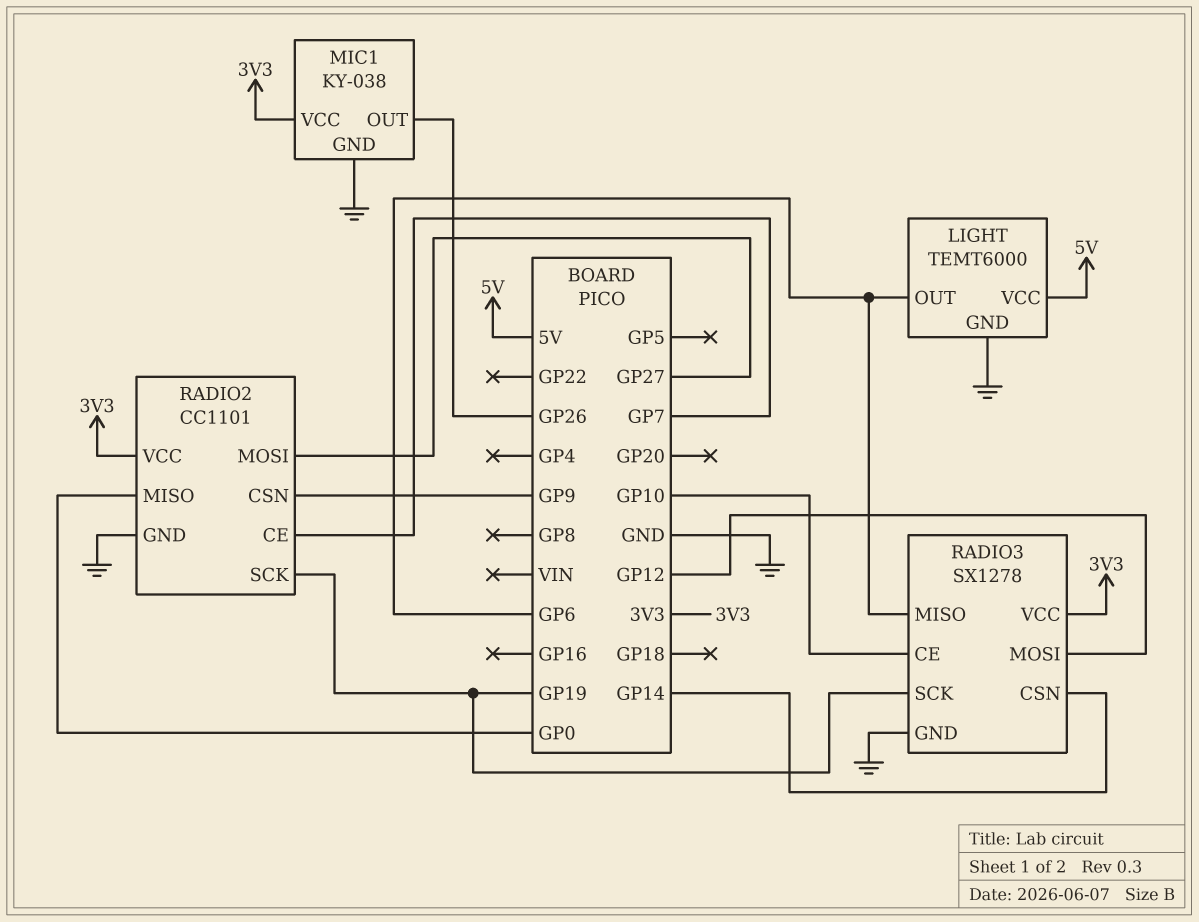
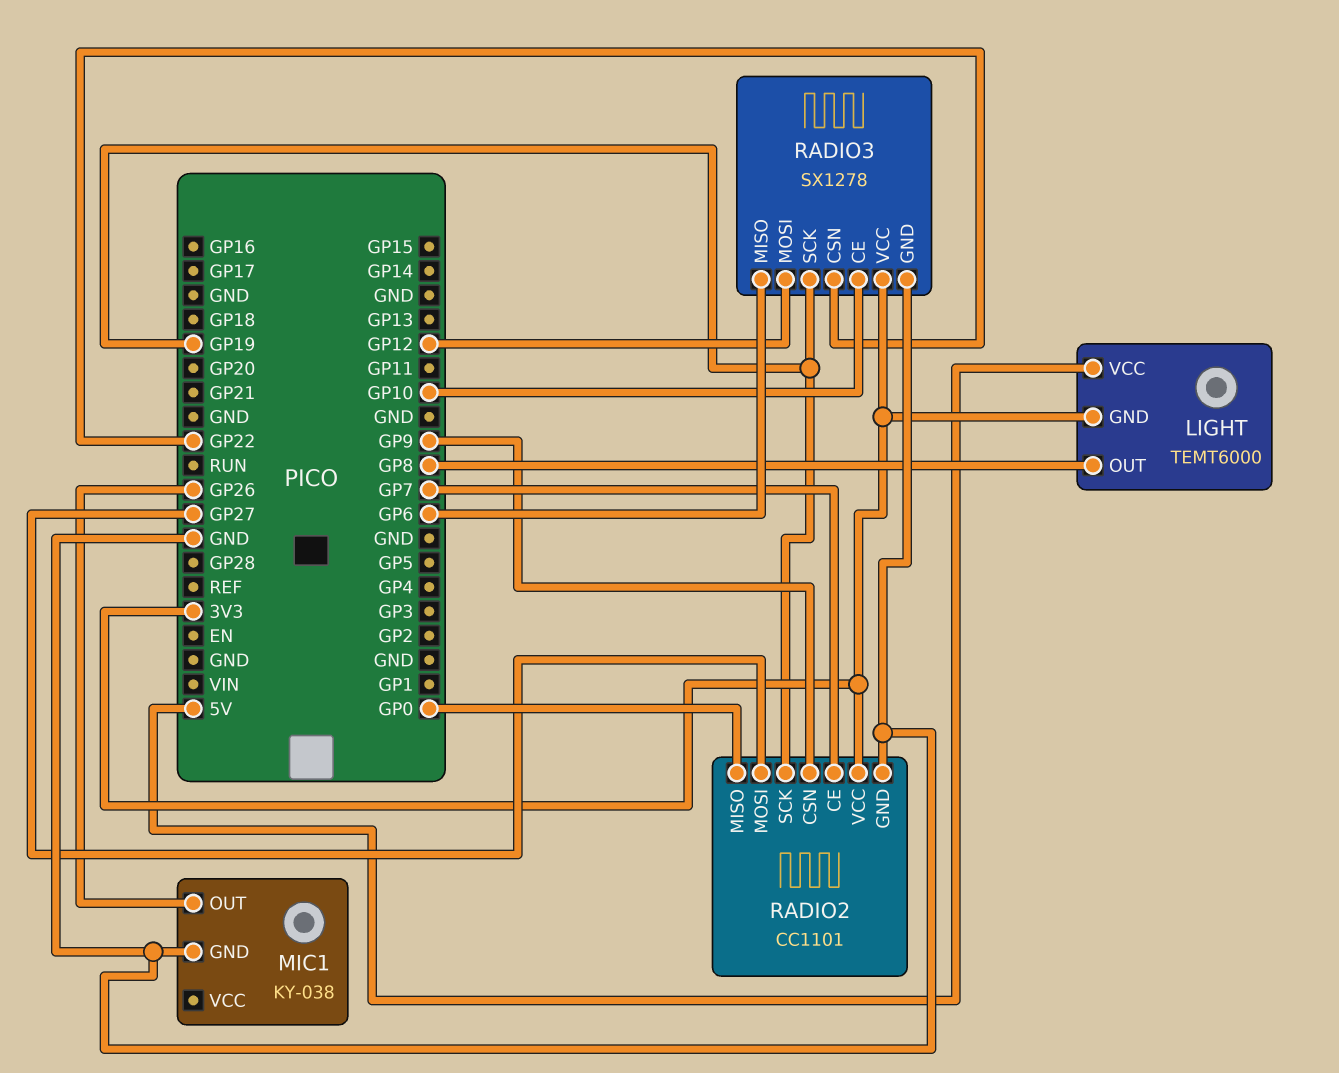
LIGHT pin GND: GND -> 3V3
LIGHT pin OUT: GP6 -> GP8
MIC1 pin VCC: 3V3 -> none
RADIO3 pin CSN: GP14 -> GP22

